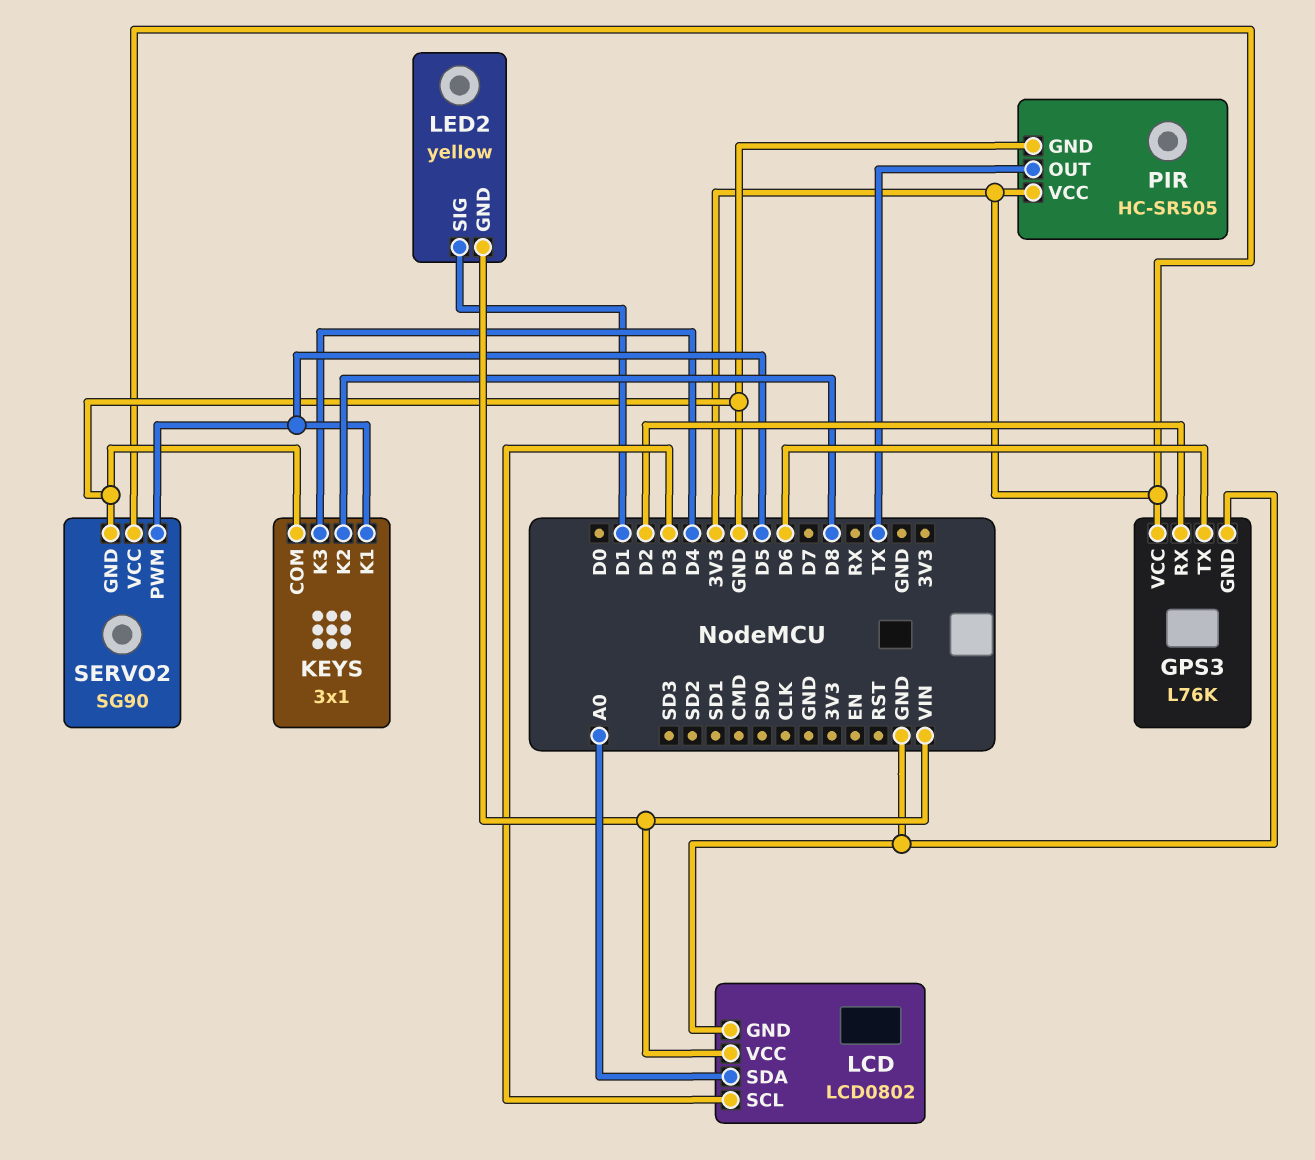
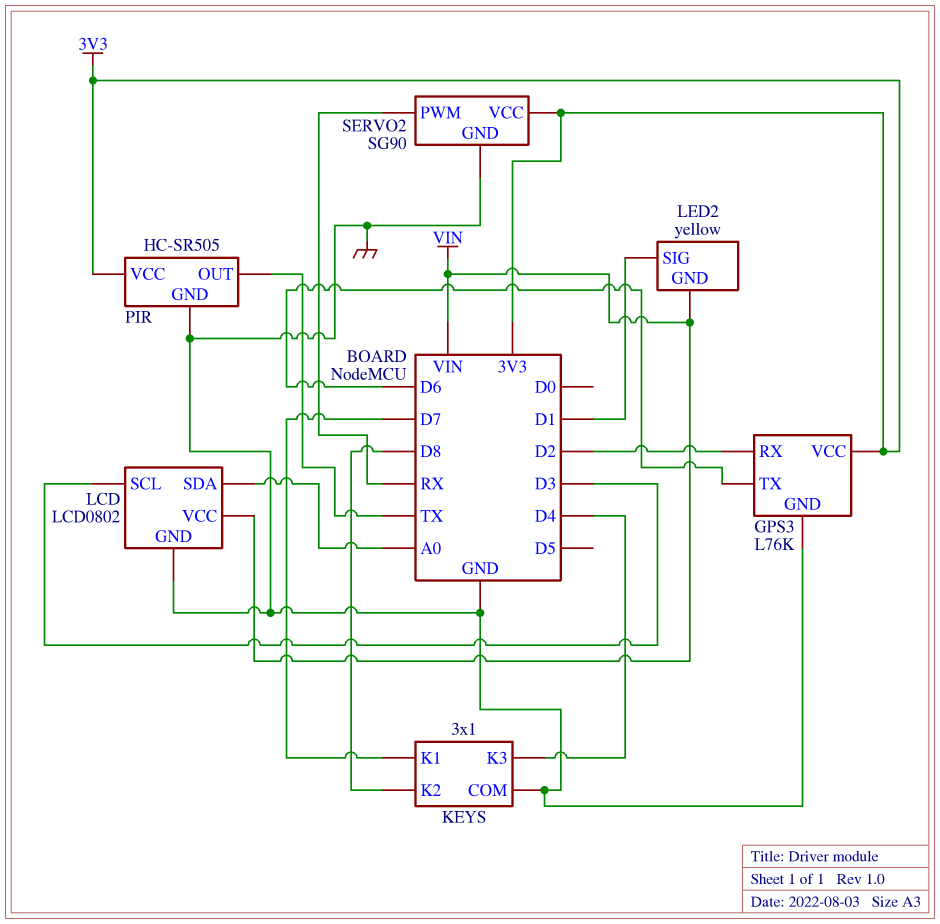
KEYS pin K1: D5 -> D7
SERVO2 pin PWM: D5 -> RX

